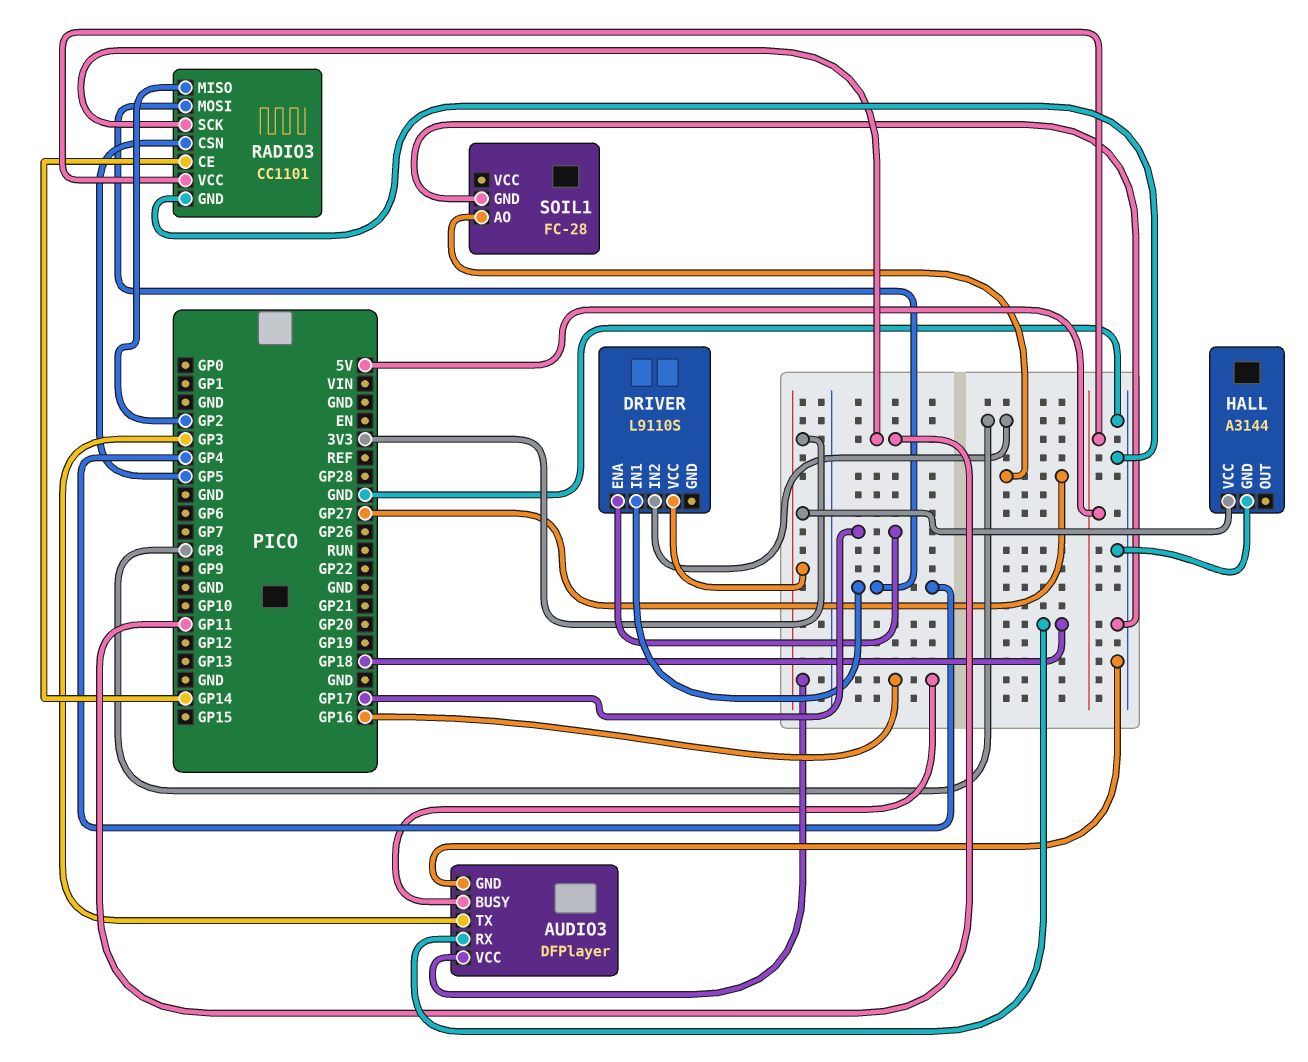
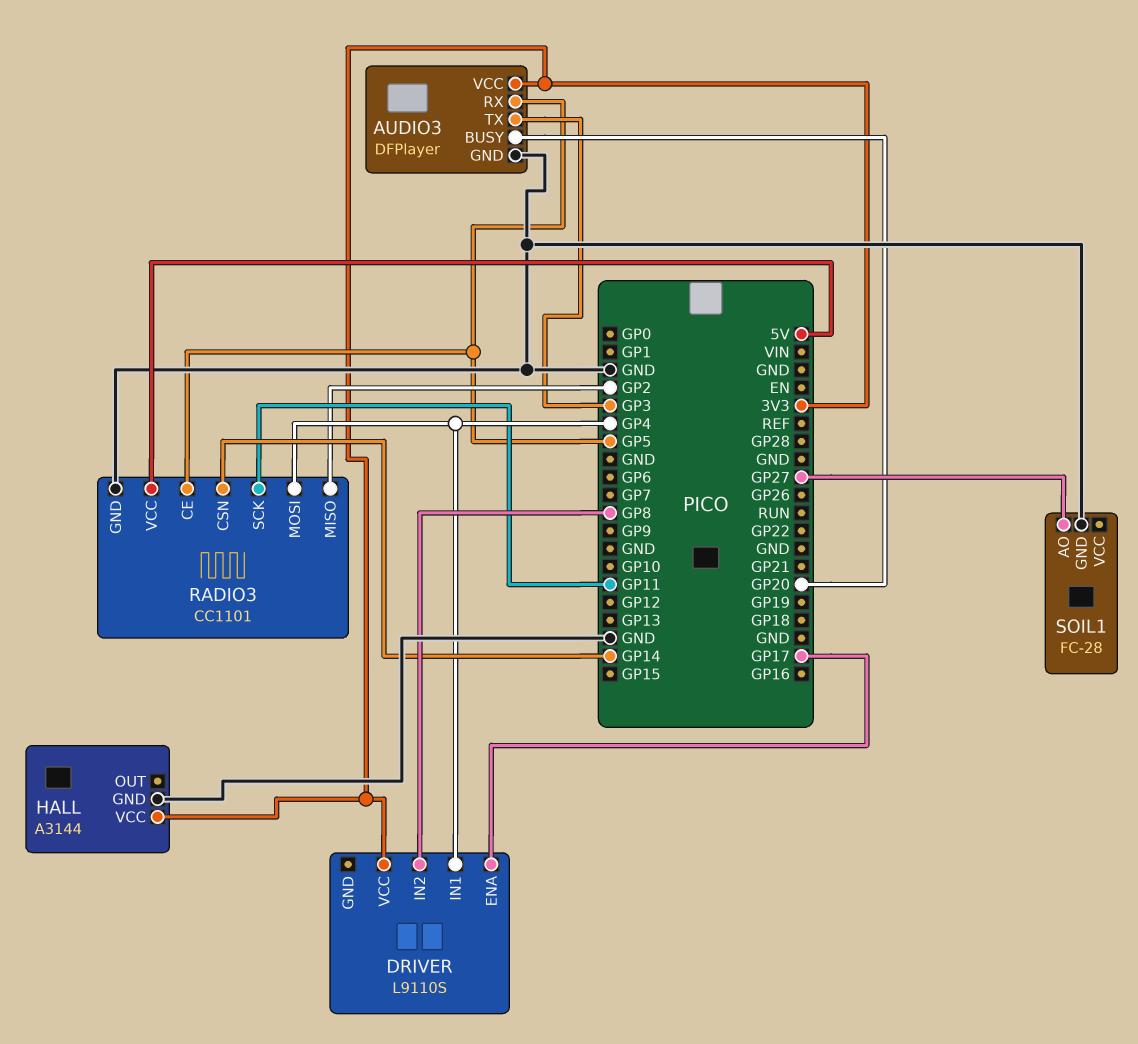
AUDIO3 pin BUSY: GP16 -> GP20
AUDIO3 pin RX: GP18 -> GP5
RADIO3 pin CE: GP14 -> GP5
RADIO3 pin CSN: GP5 -> GP14

